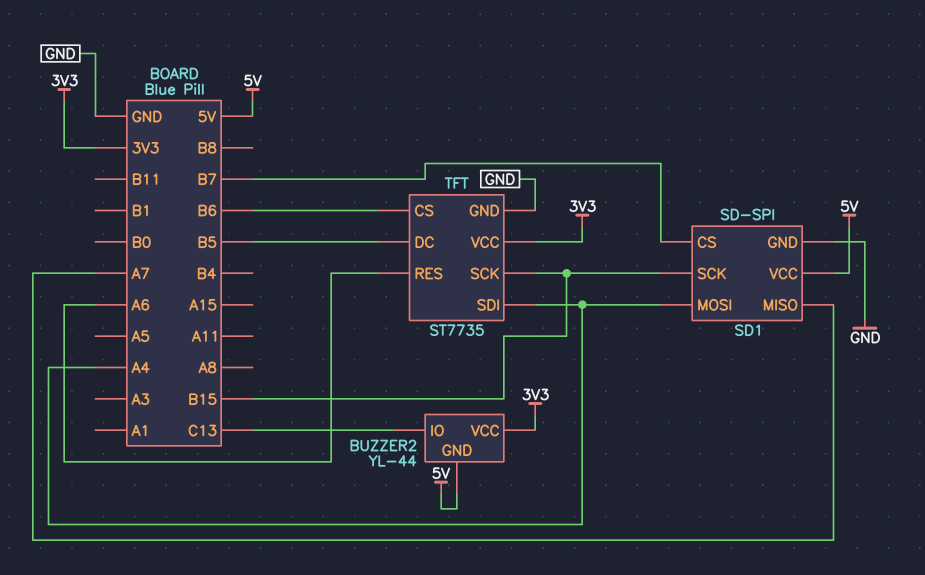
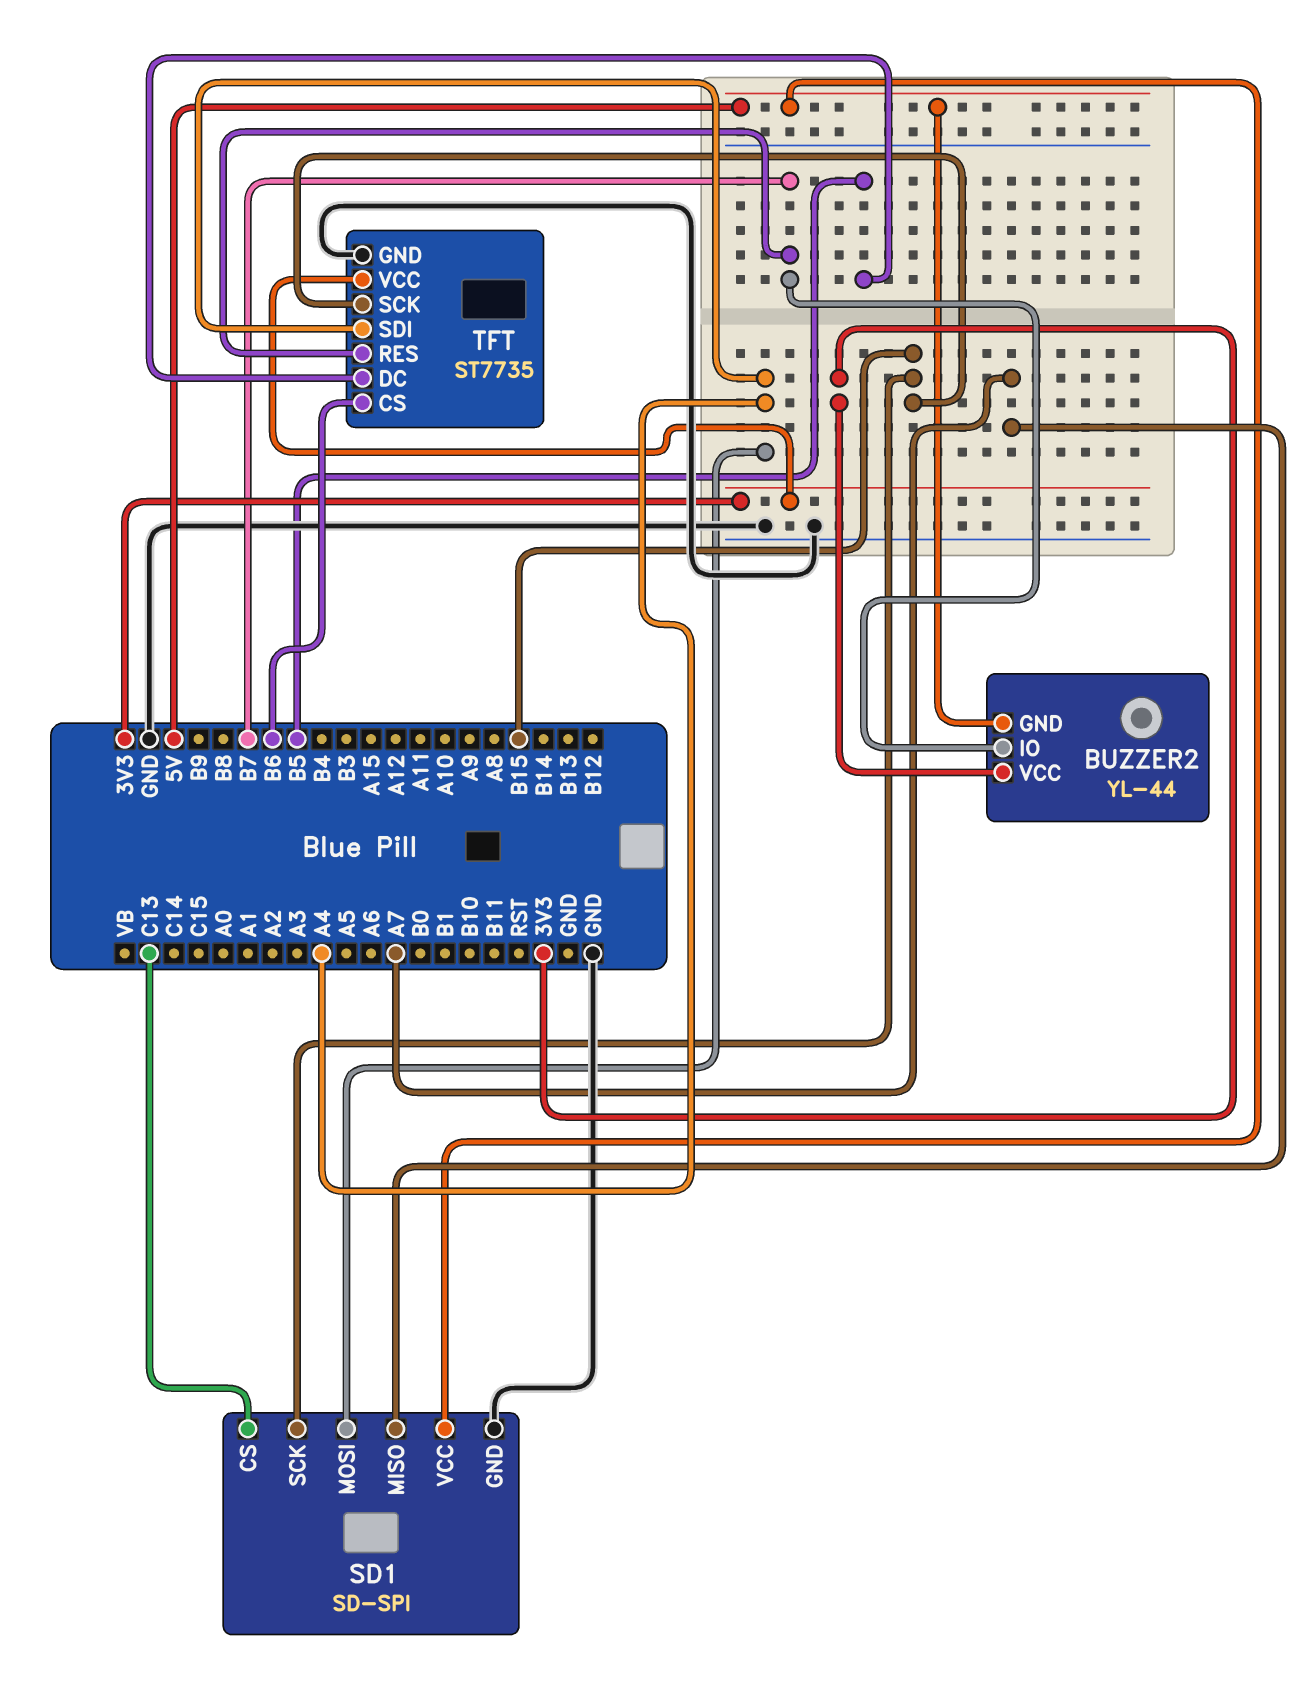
BUZZER2 pin IO: C13 -> B7
SD1 pin CS: B7 -> C13
TFT pin RES: A6 -> B7

